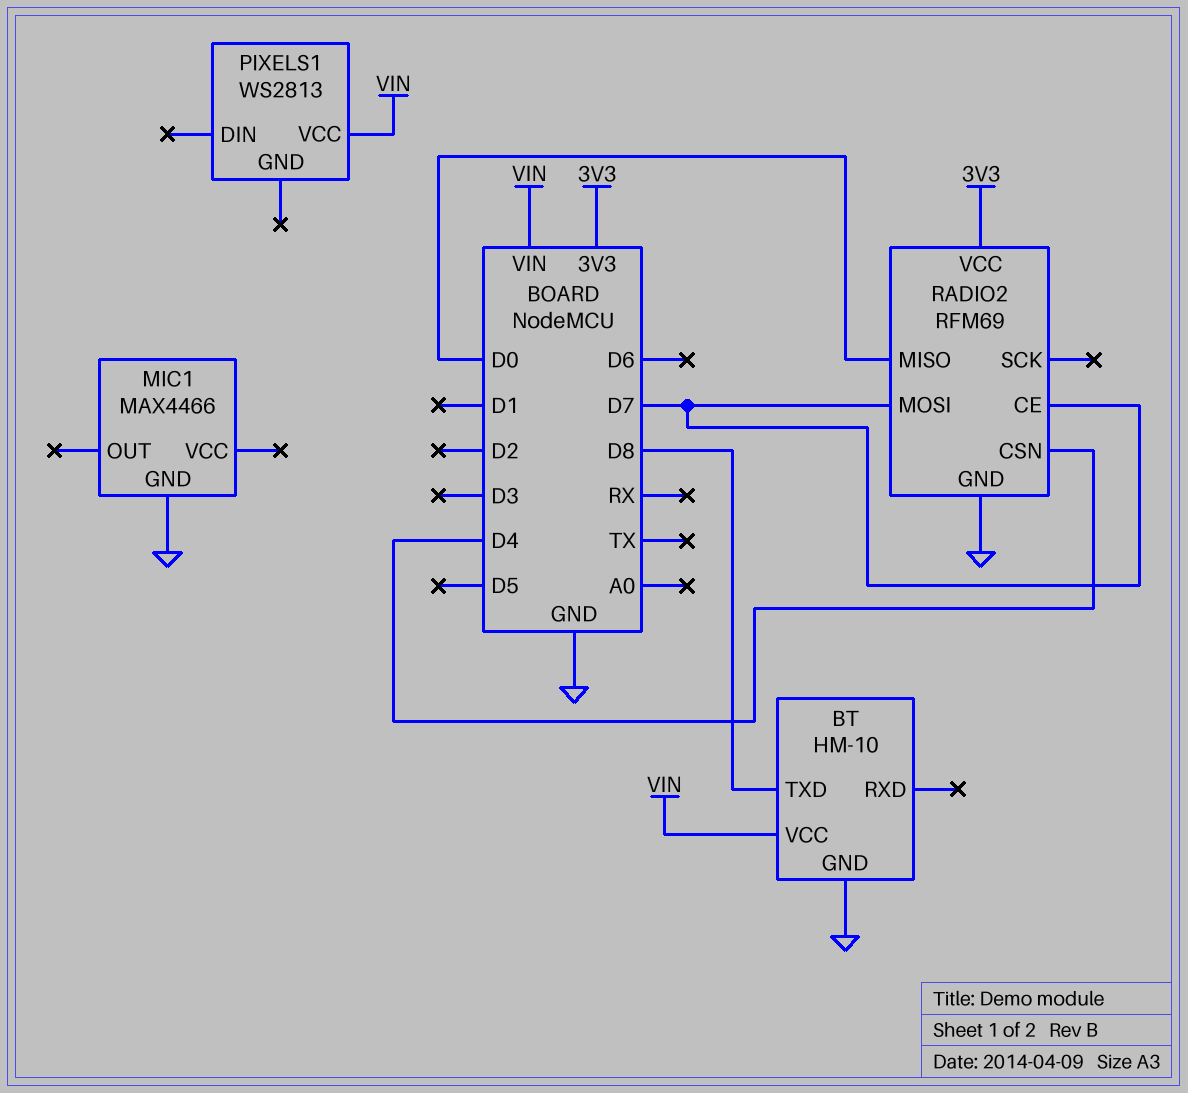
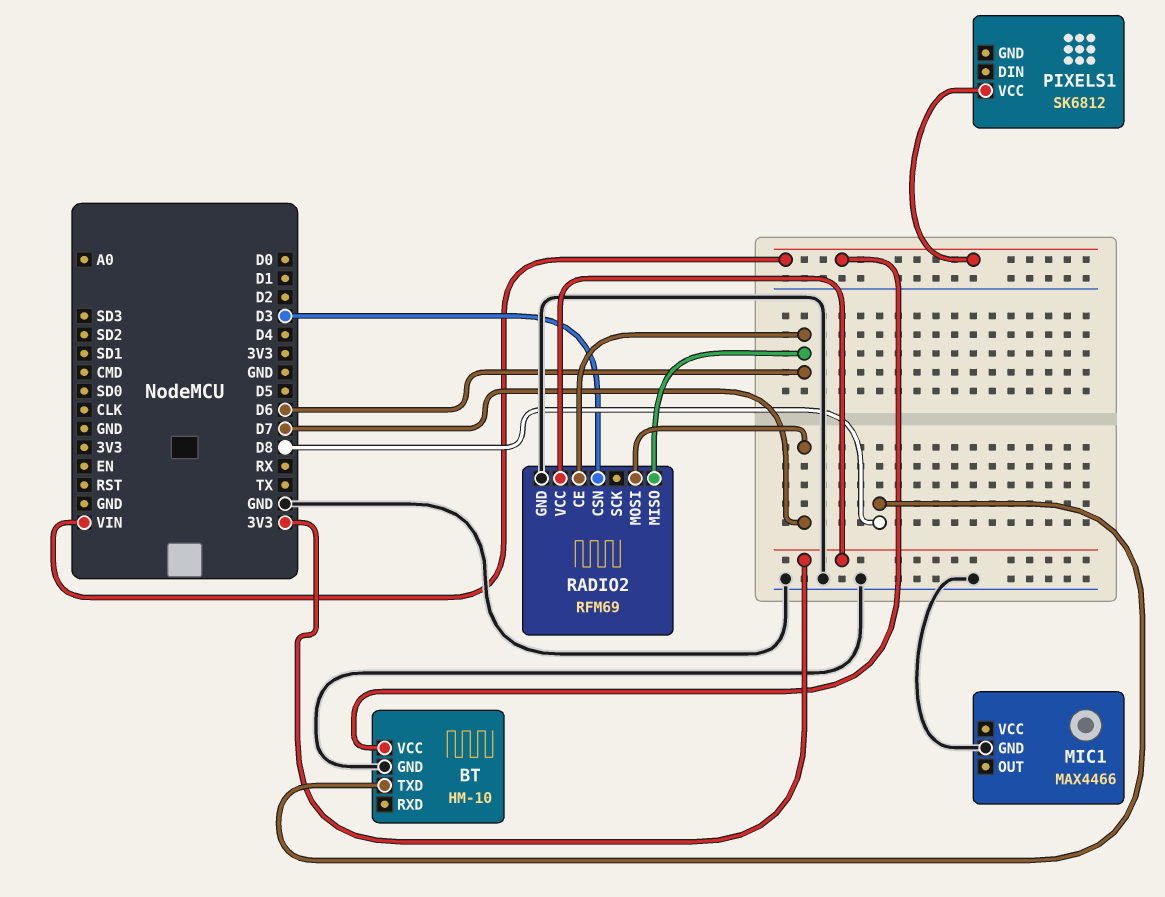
PIXELS1: WS2813 -> SK6812
RADIO2 pin CE: D7 -> D6
RADIO2 pin CSN: D4 -> D3
RADIO2 pin MISO: D0 -> D6

